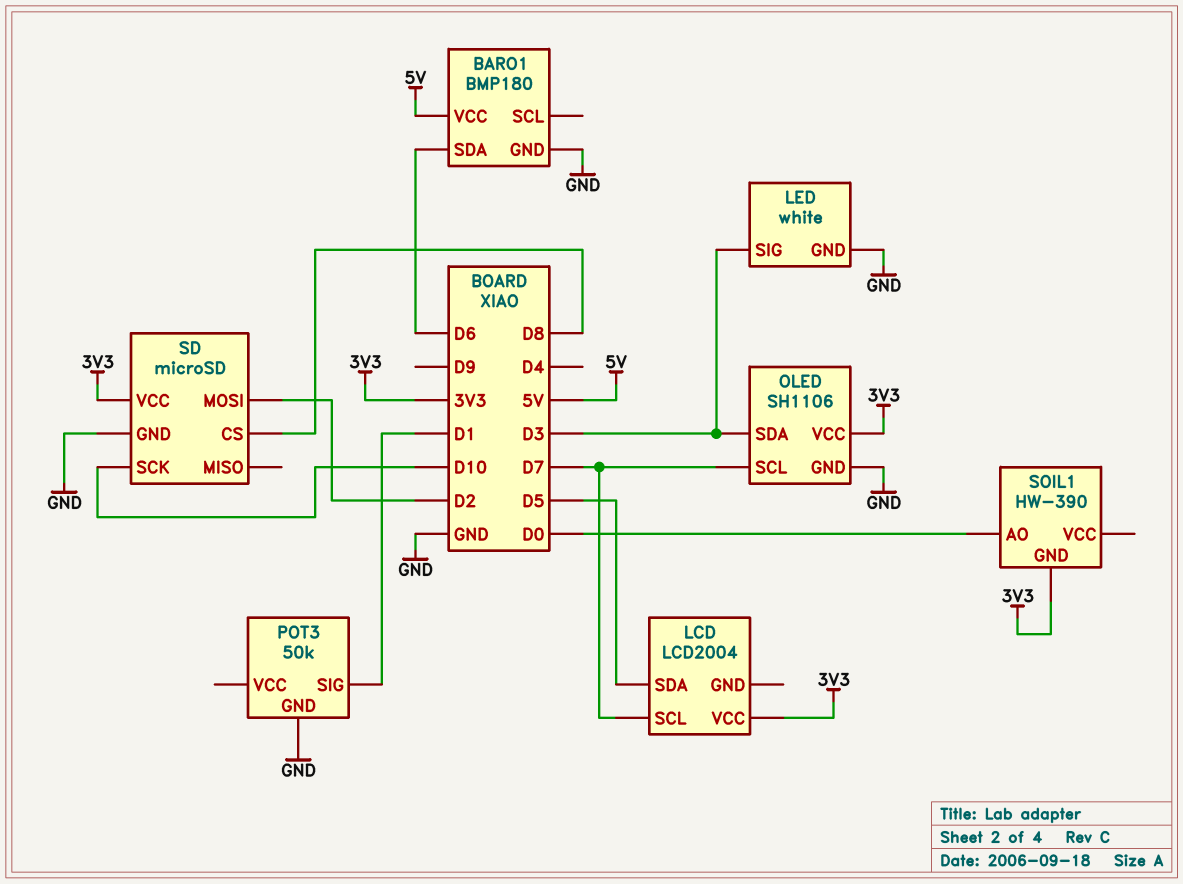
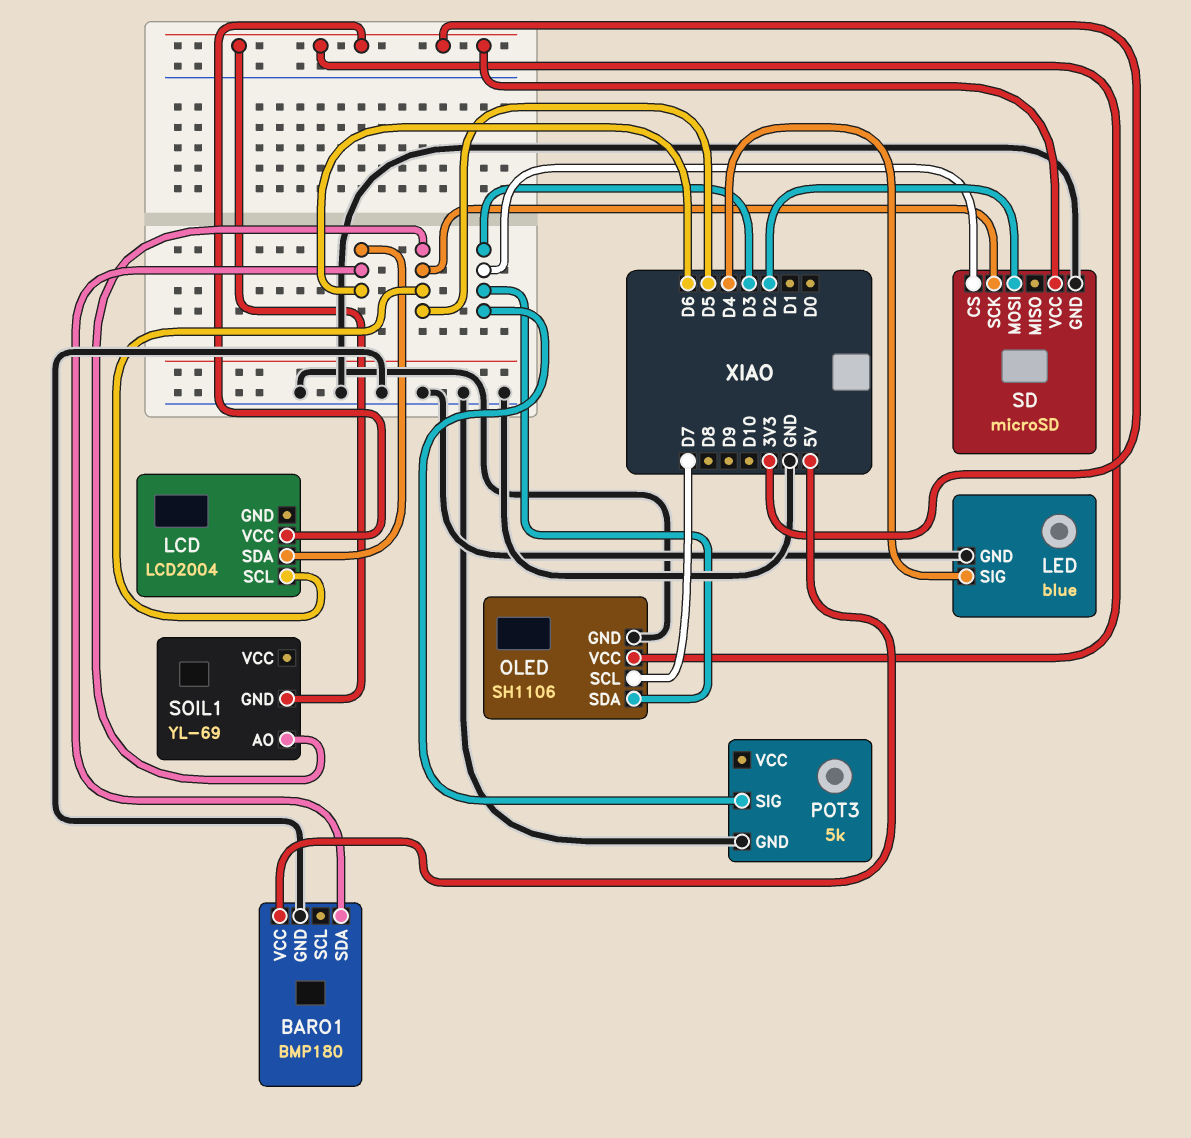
LCD pin SCL: D7 -> D5
LCD pin SDA: D5 -> D6
LED: white -> blue
LED pin SIG: D3 -> D4
POT3: 50k -> 5k
POT3 pin SIG: D1 -> D3
SD pin CS: D8 -> D3
SD pin SCK: D10 -> D5
SOIL1: HW-390 -> YL-69
SOIL1 pin AO: D0 -> D5

